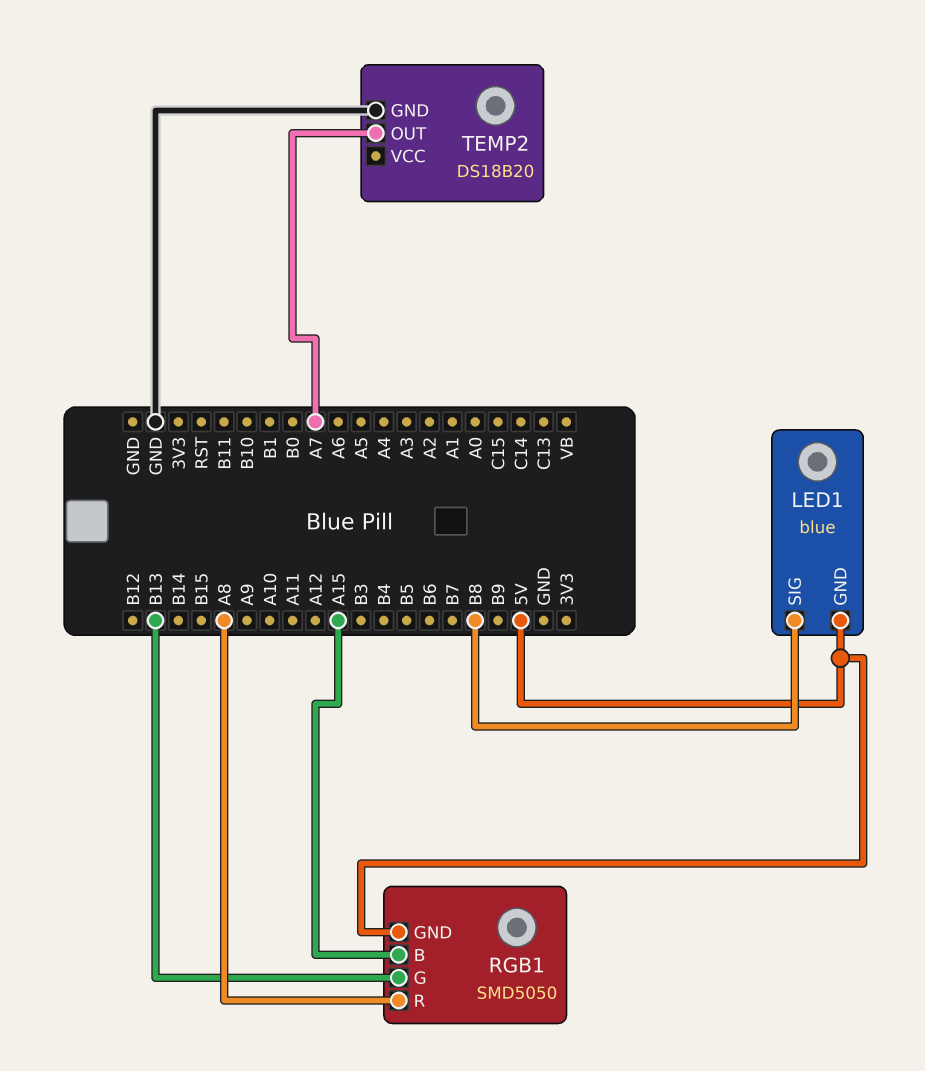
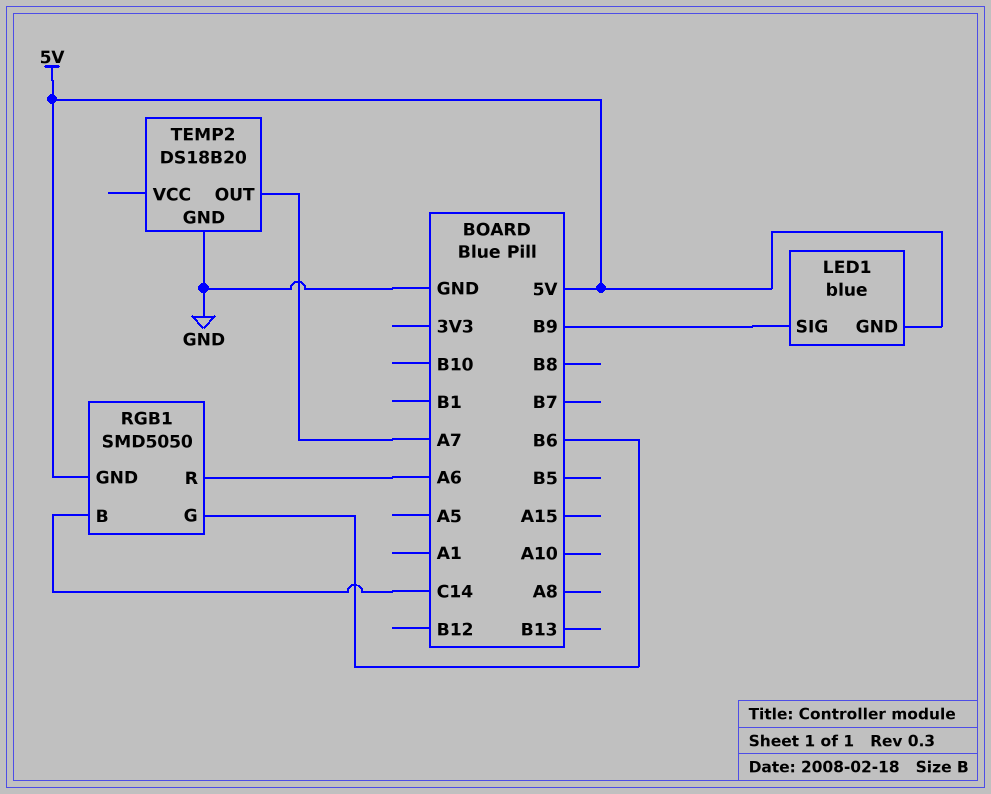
LED1 pin SIG: B8 -> B9
RGB1 pin B: A15 -> C14
RGB1 pin G: B13 -> B6
RGB1 pin R: A8 -> A6

